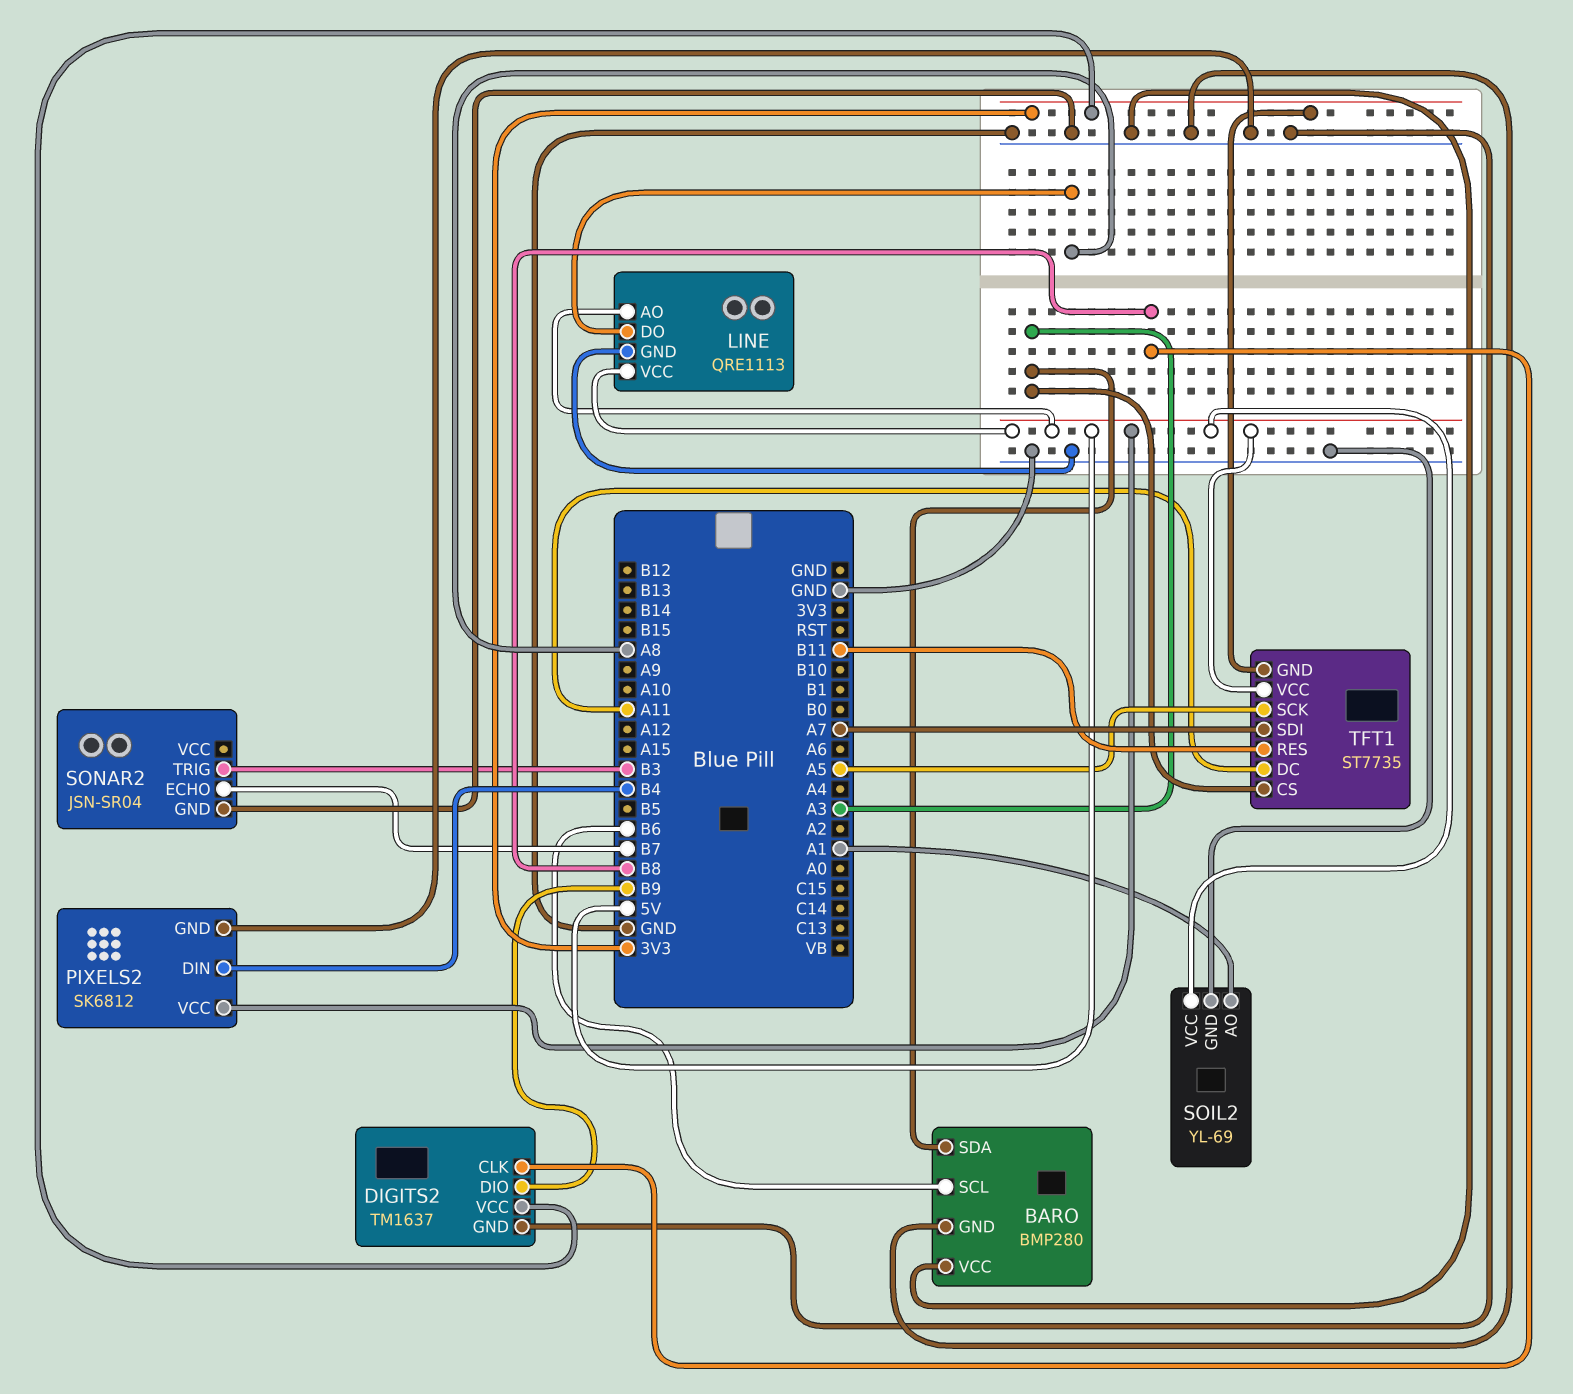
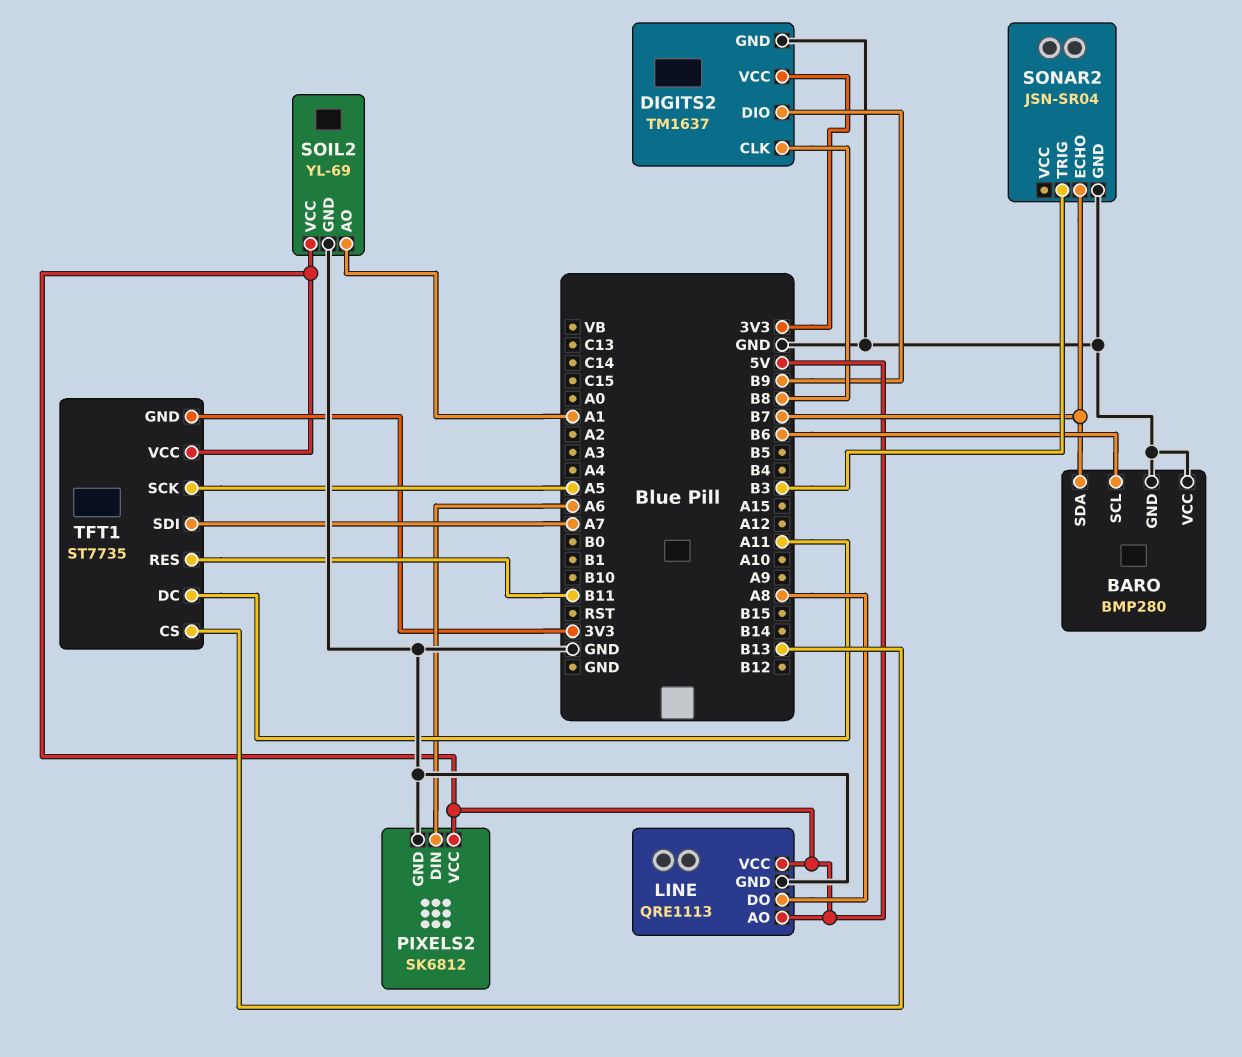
BARO pin SDA: A3 -> B7
PIXELS2 pin DIN: B4 -> A6
TFT1 pin CS: A3 -> B13

